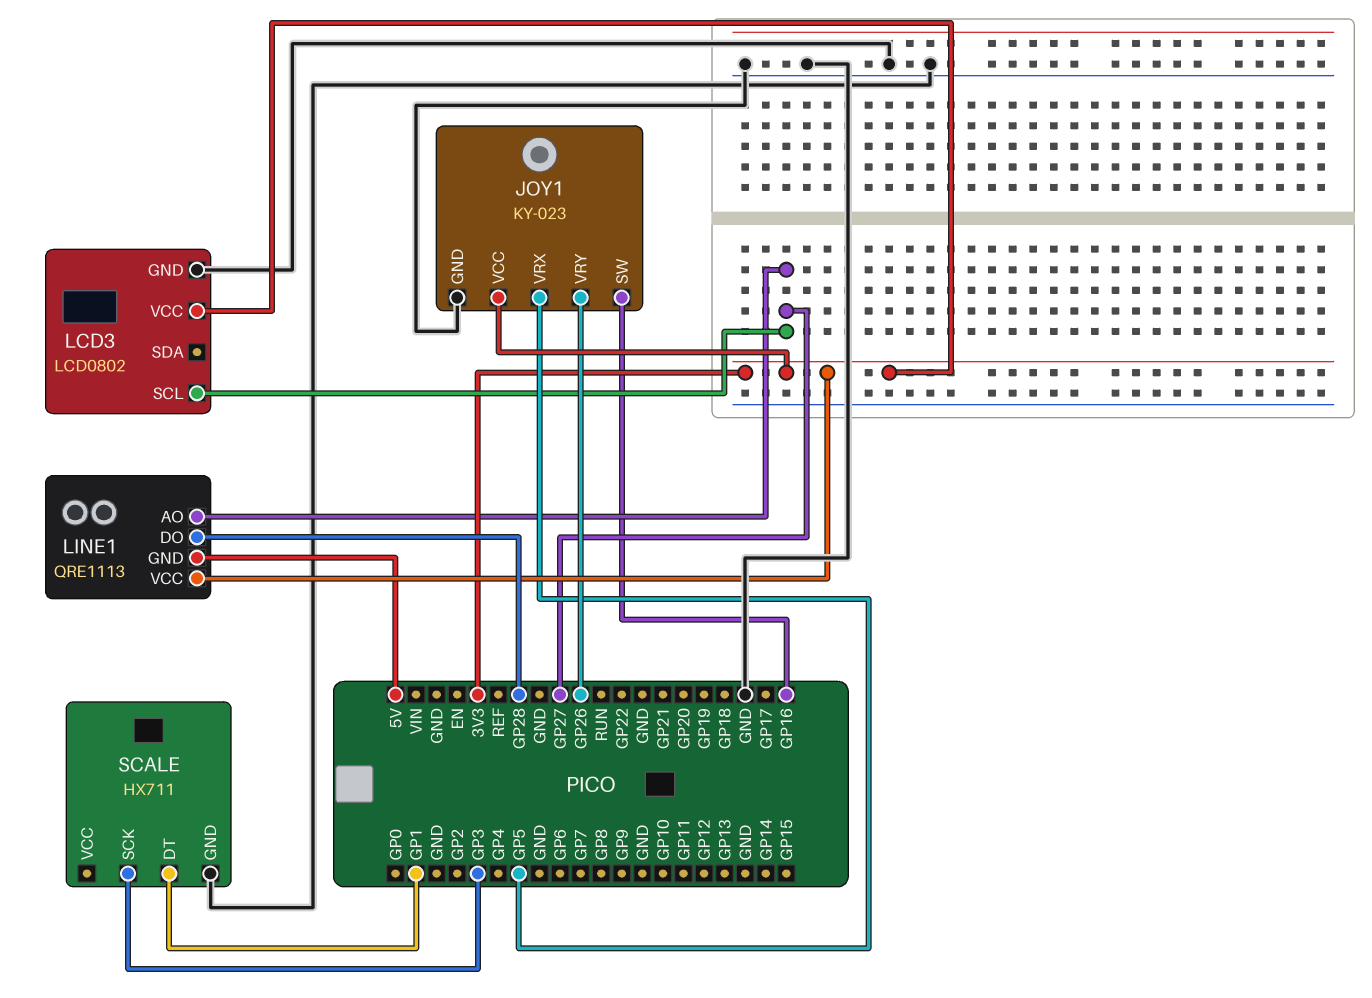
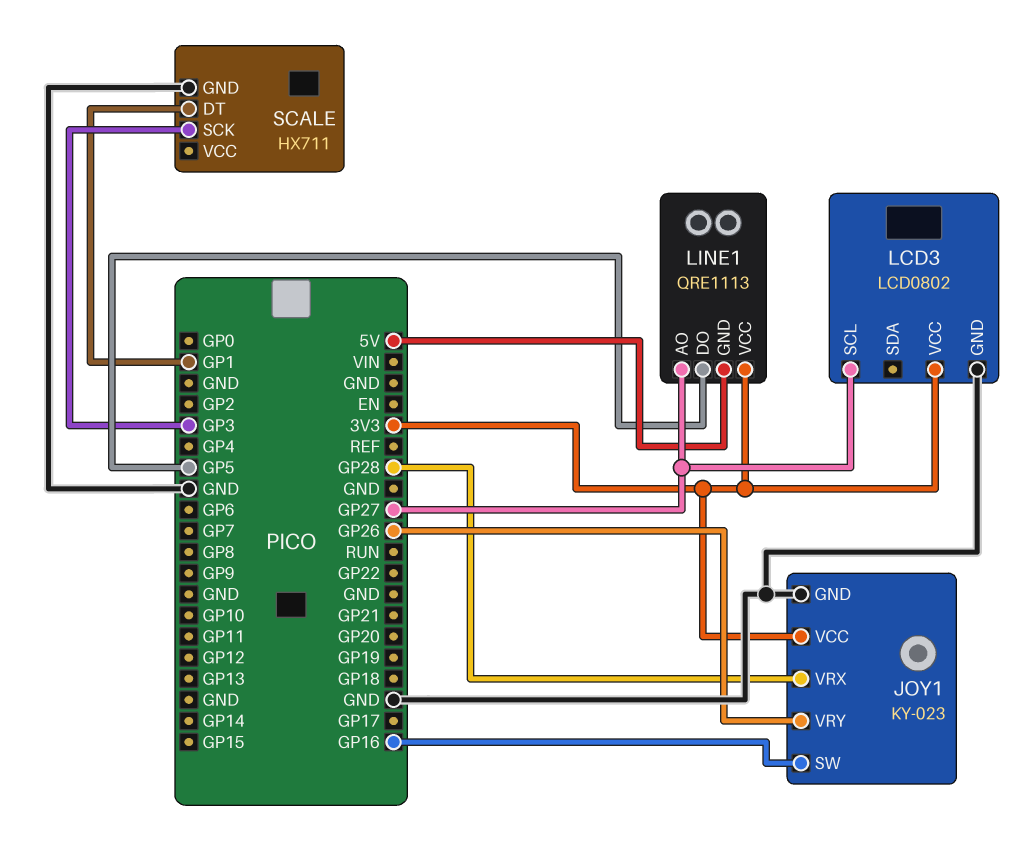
JOY1 pin VRX: GP5 -> GP28
LINE1 pin DO: GP28 -> GP5

